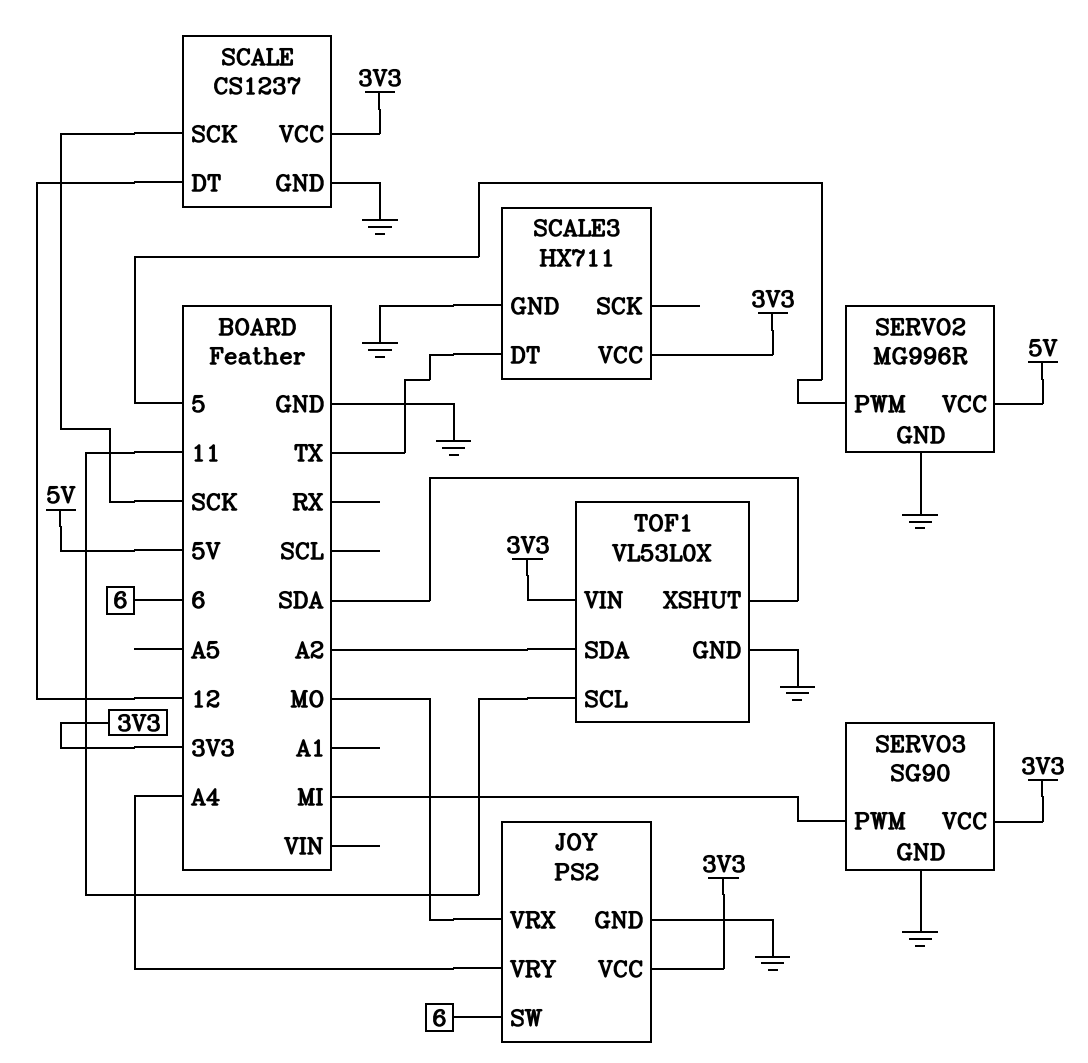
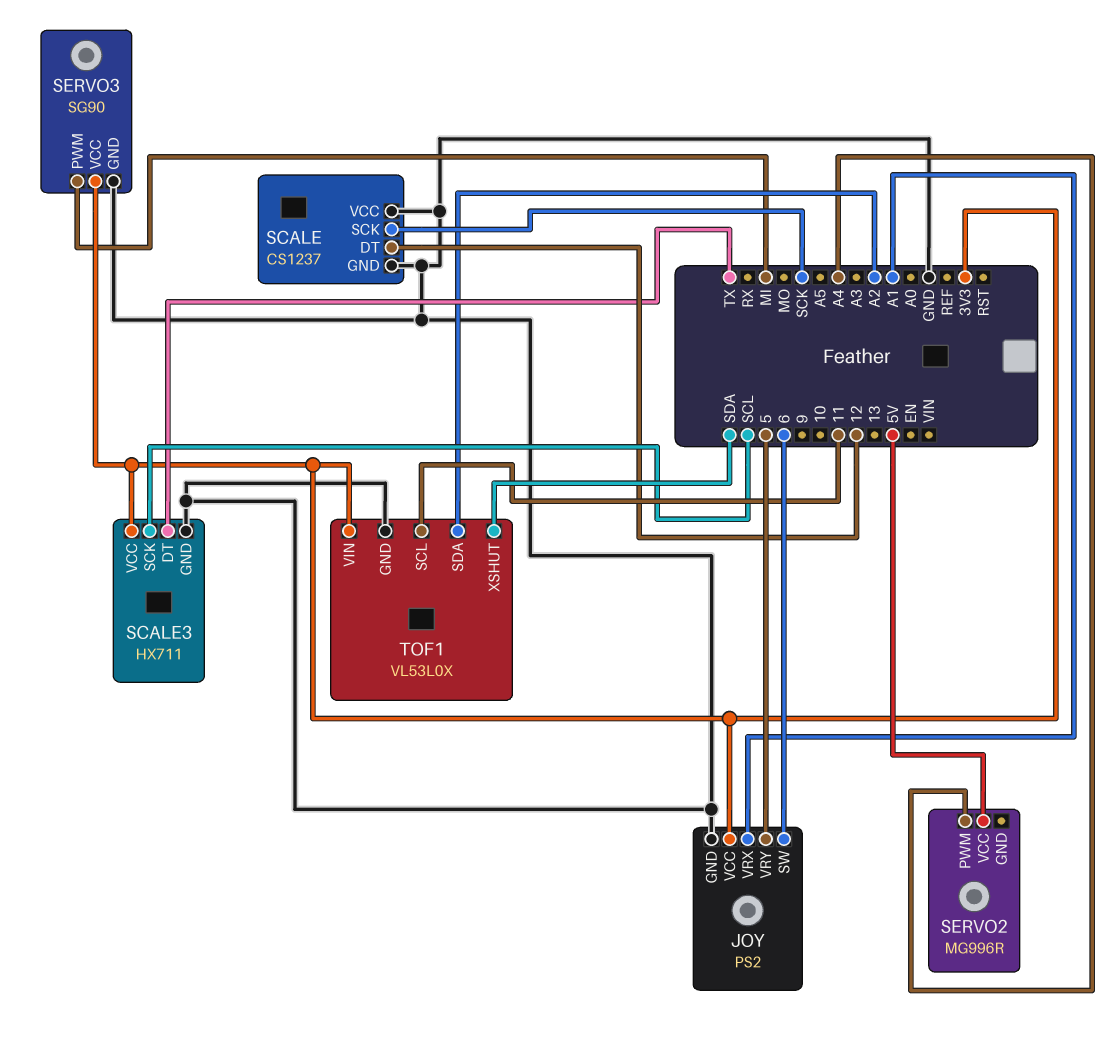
JOY pin VRX: MO -> A1
JOY pin VRY: A4 -> 5
SCALE pin VCC: 3V3 -> GND
SCALE3 pin SCK: none -> SCL
SERVO2 pin GND: GND -> none
SERVO2 pin PWM: 5 -> A4

